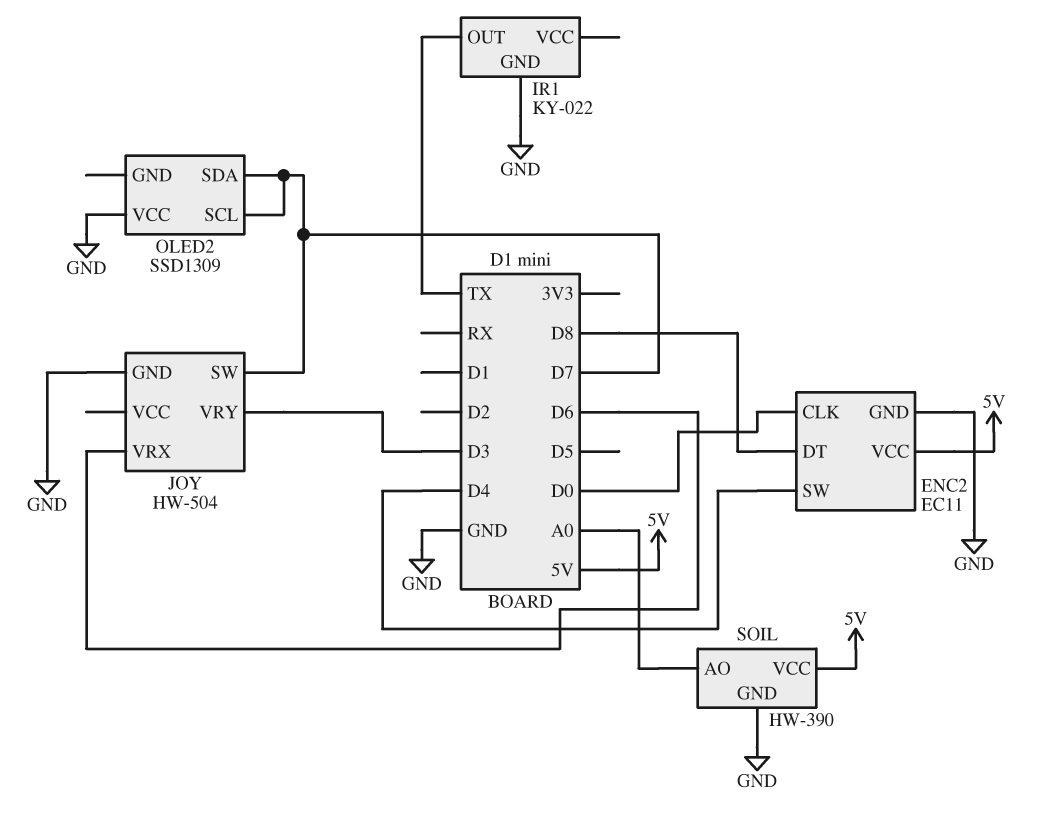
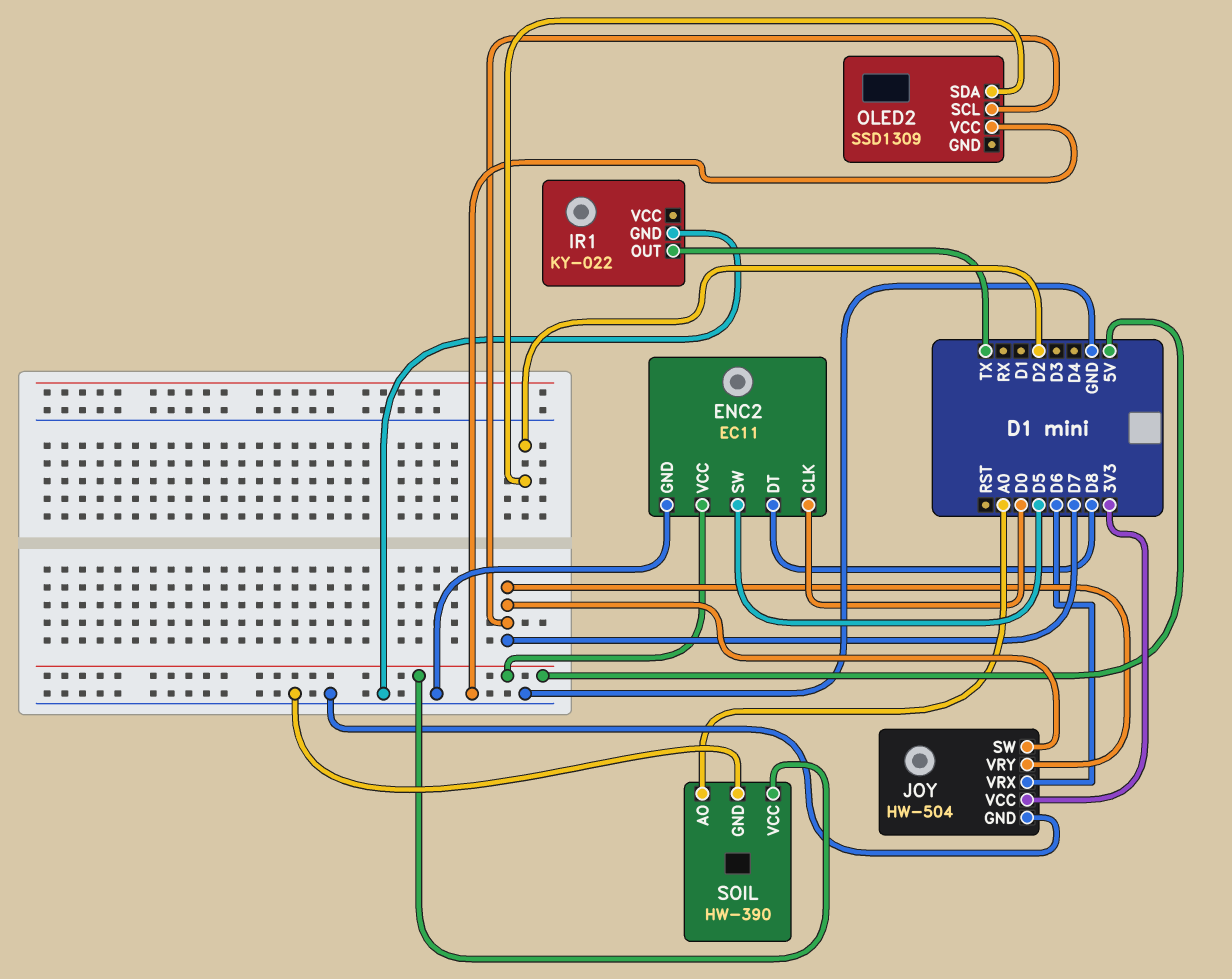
ENC2 pin SW: D4 -> D5
JOY pin VCC: none -> 3V3
JOY pin VRY: D3 -> D7
OLED2 pin SDA: D7 -> D2

